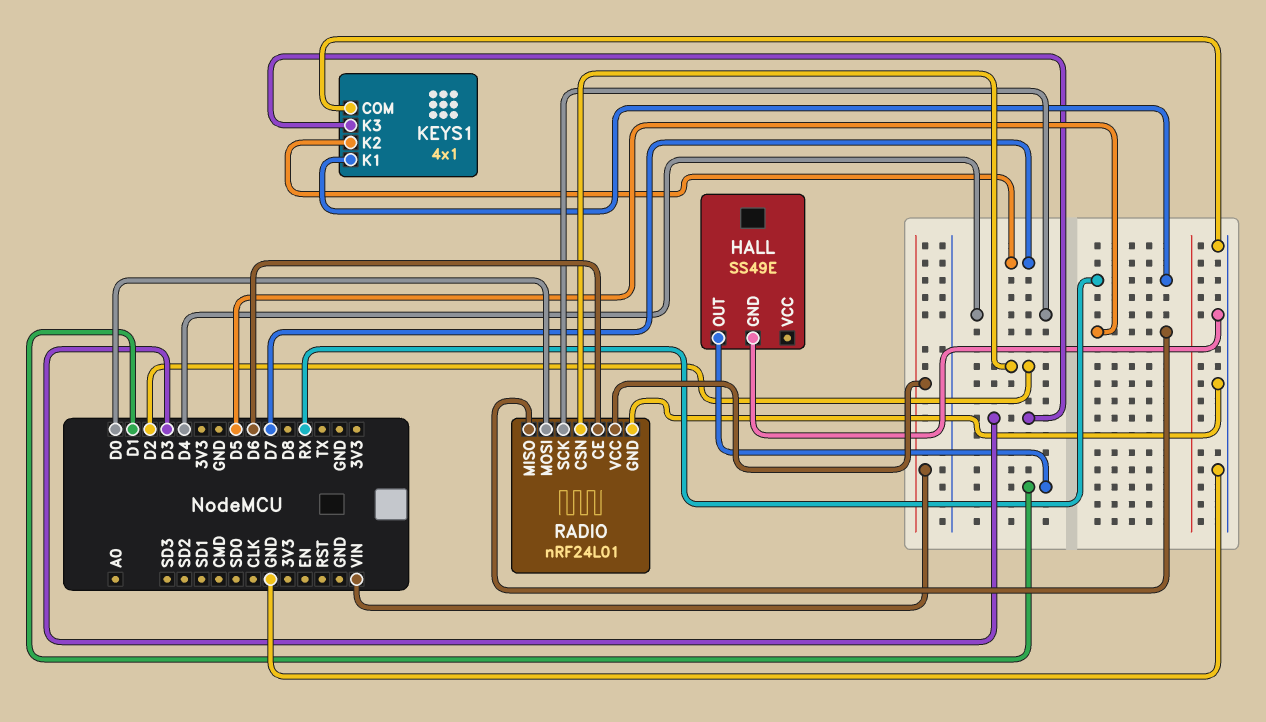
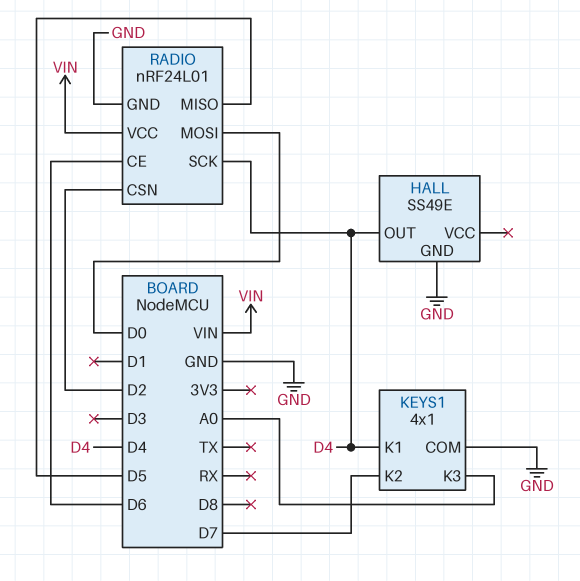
HALL pin OUT: D1 -> D4
KEYS1 pin K1: RX -> D4
KEYS1 pin K3: D3 -> A0

